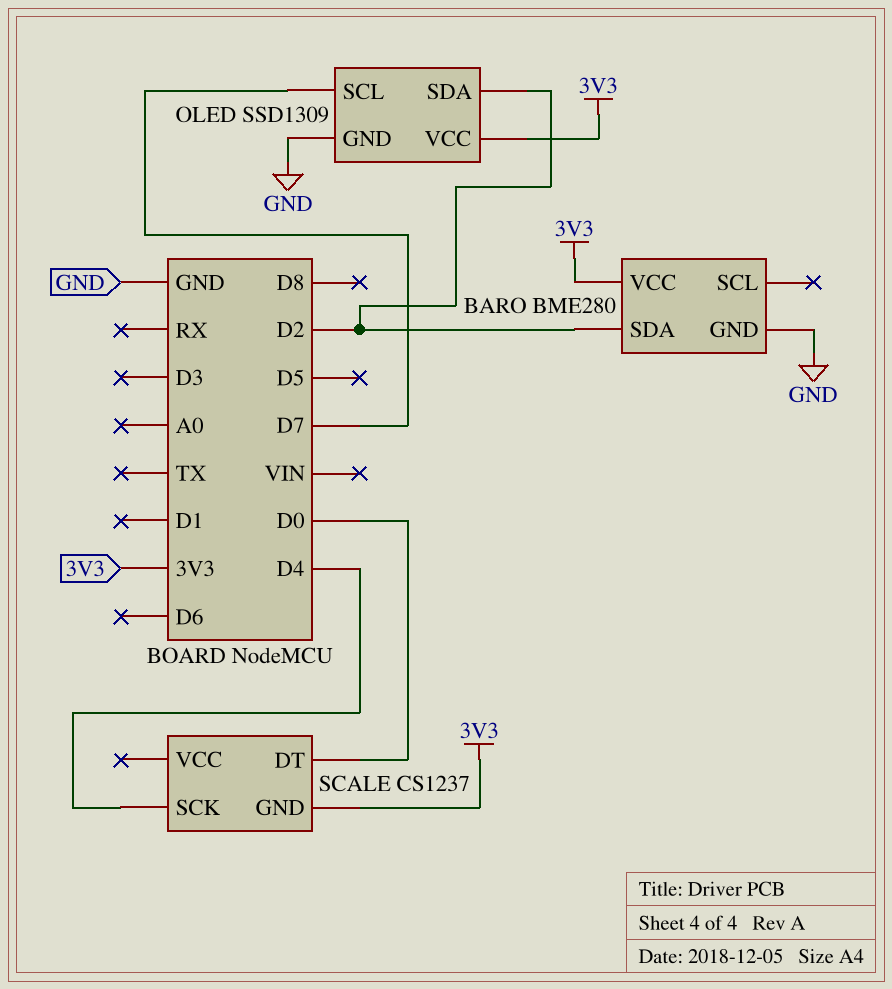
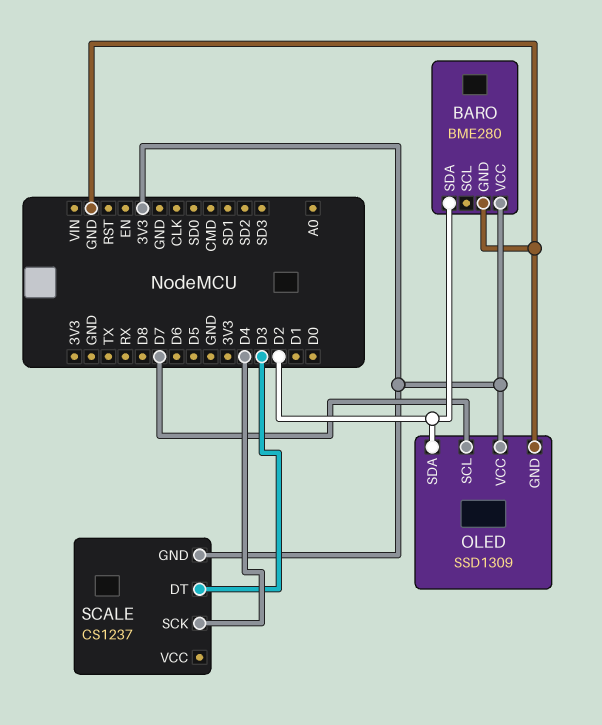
SCALE pin DT: D0 -> D3

